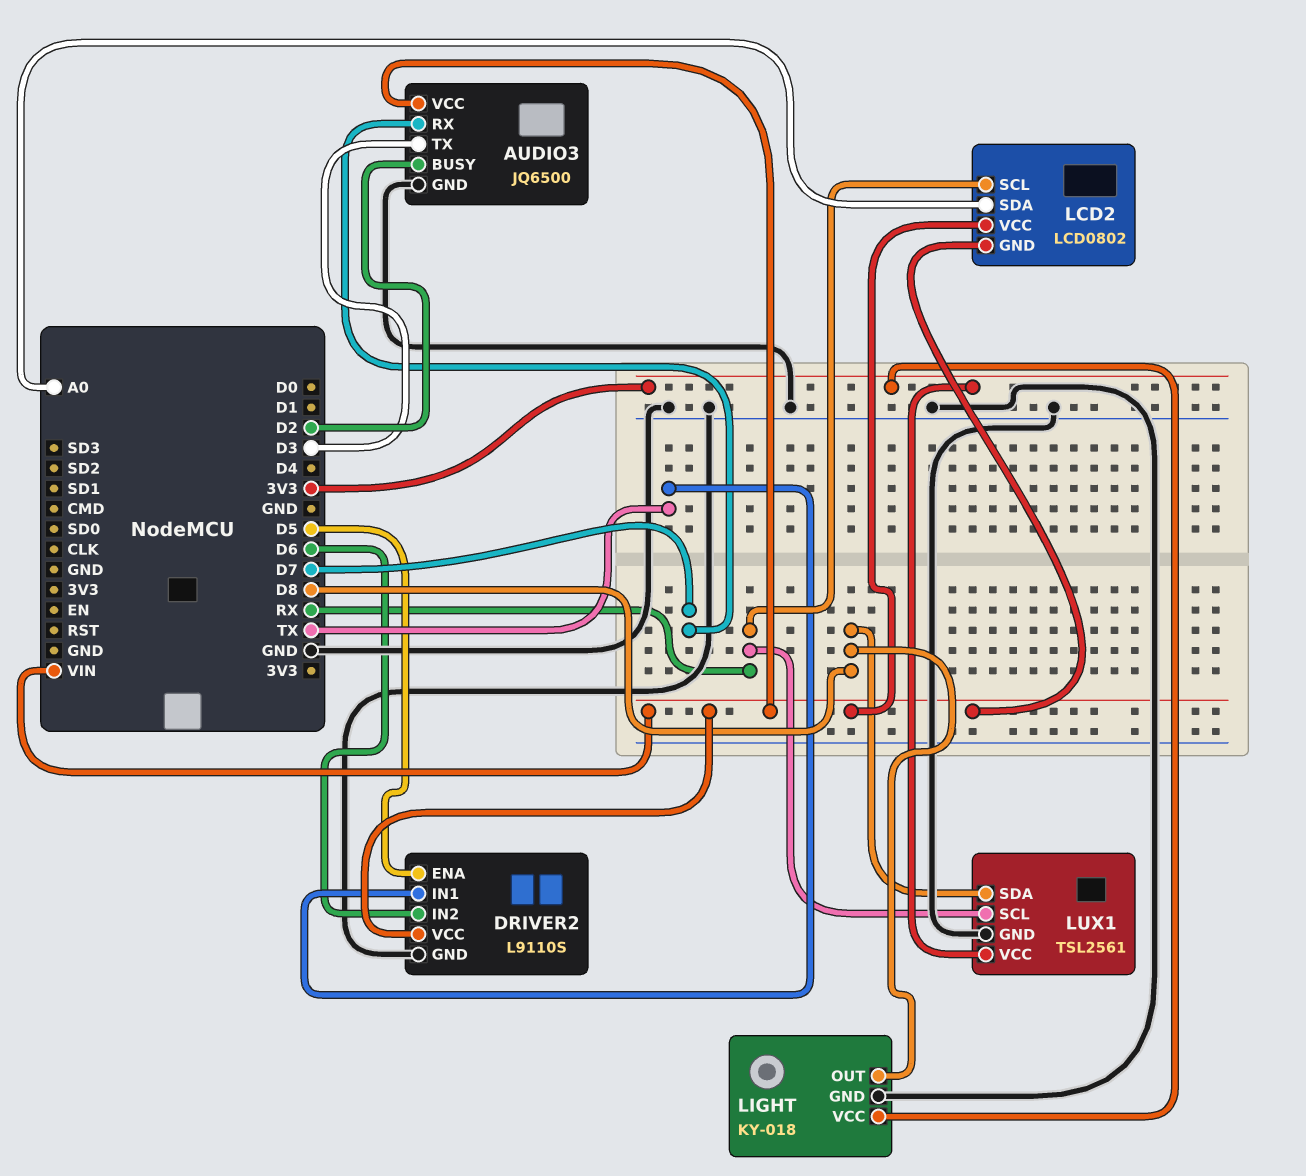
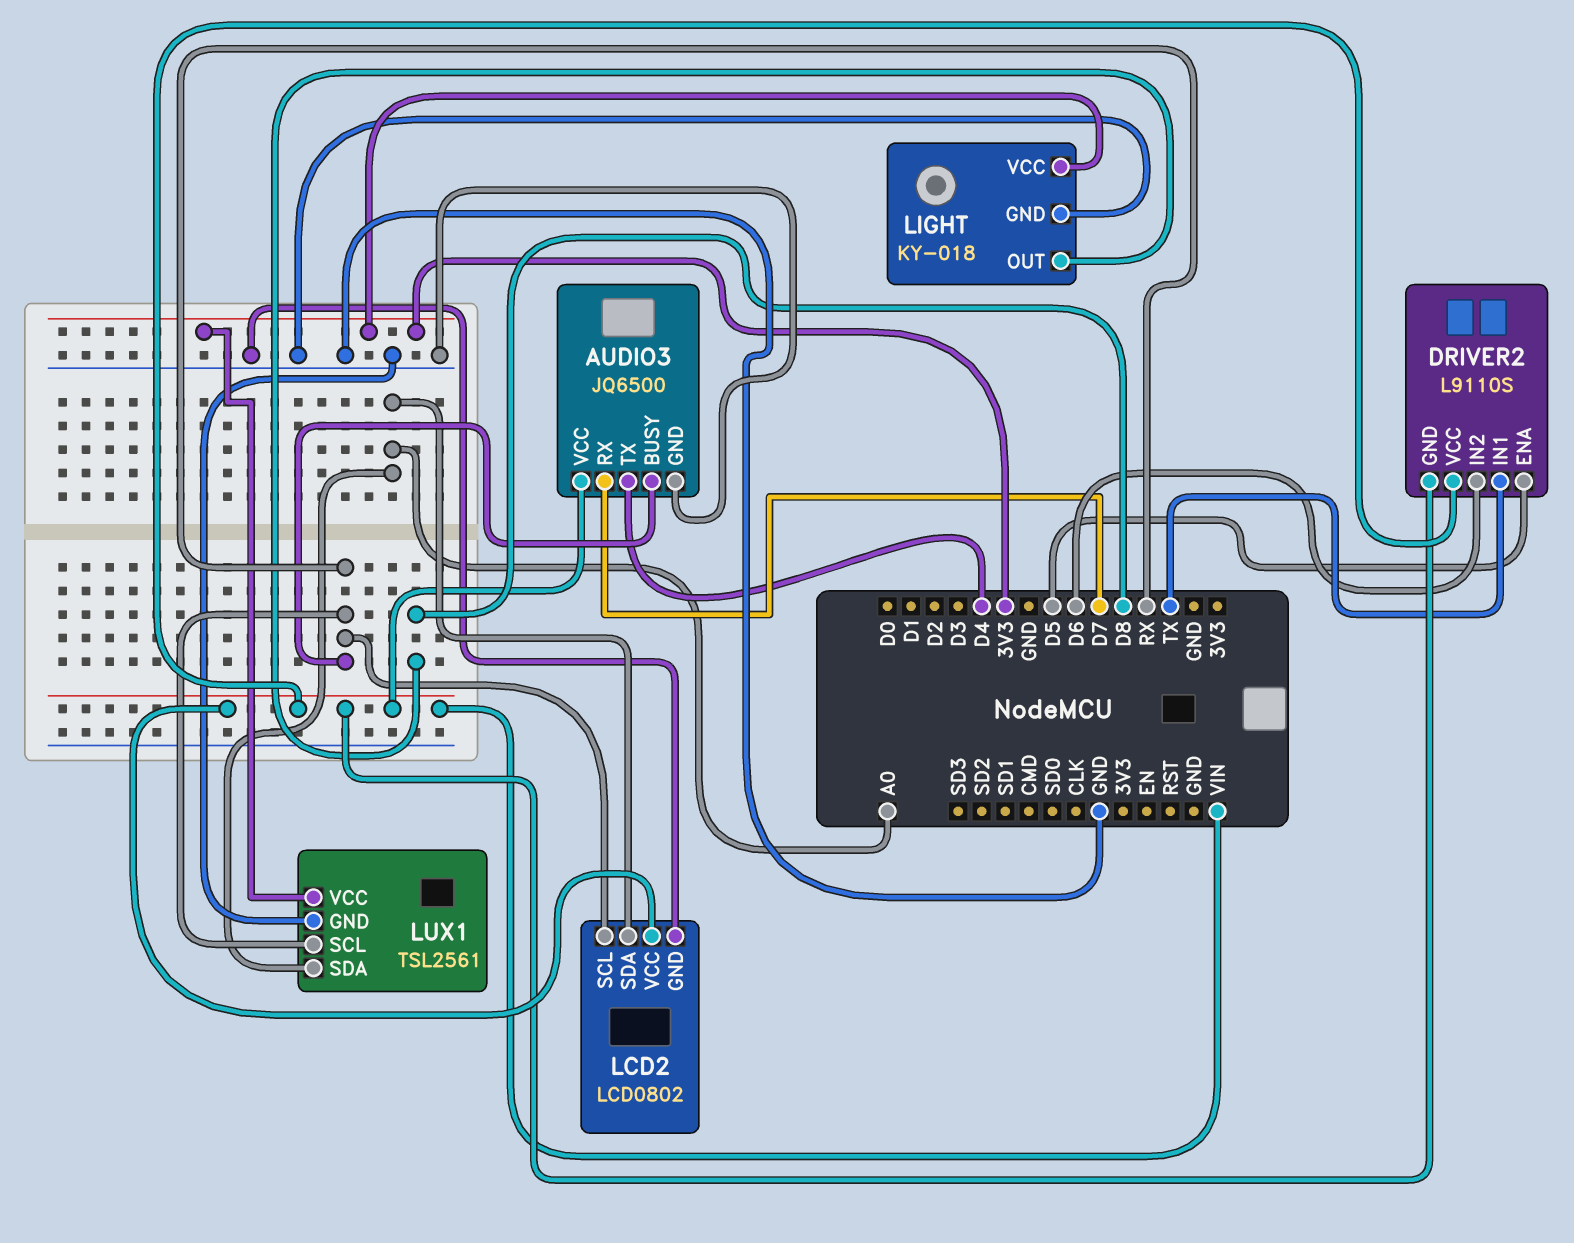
AUDIO3 pin BUSY: D2 -> RX
AUDIO3 pin TX: D3 -> D4
DRIVER2 pin GND: GND -> VIN
LCD2 pin GND: VIN -> GND
LUX1 pin SDA: D8 -> A0

